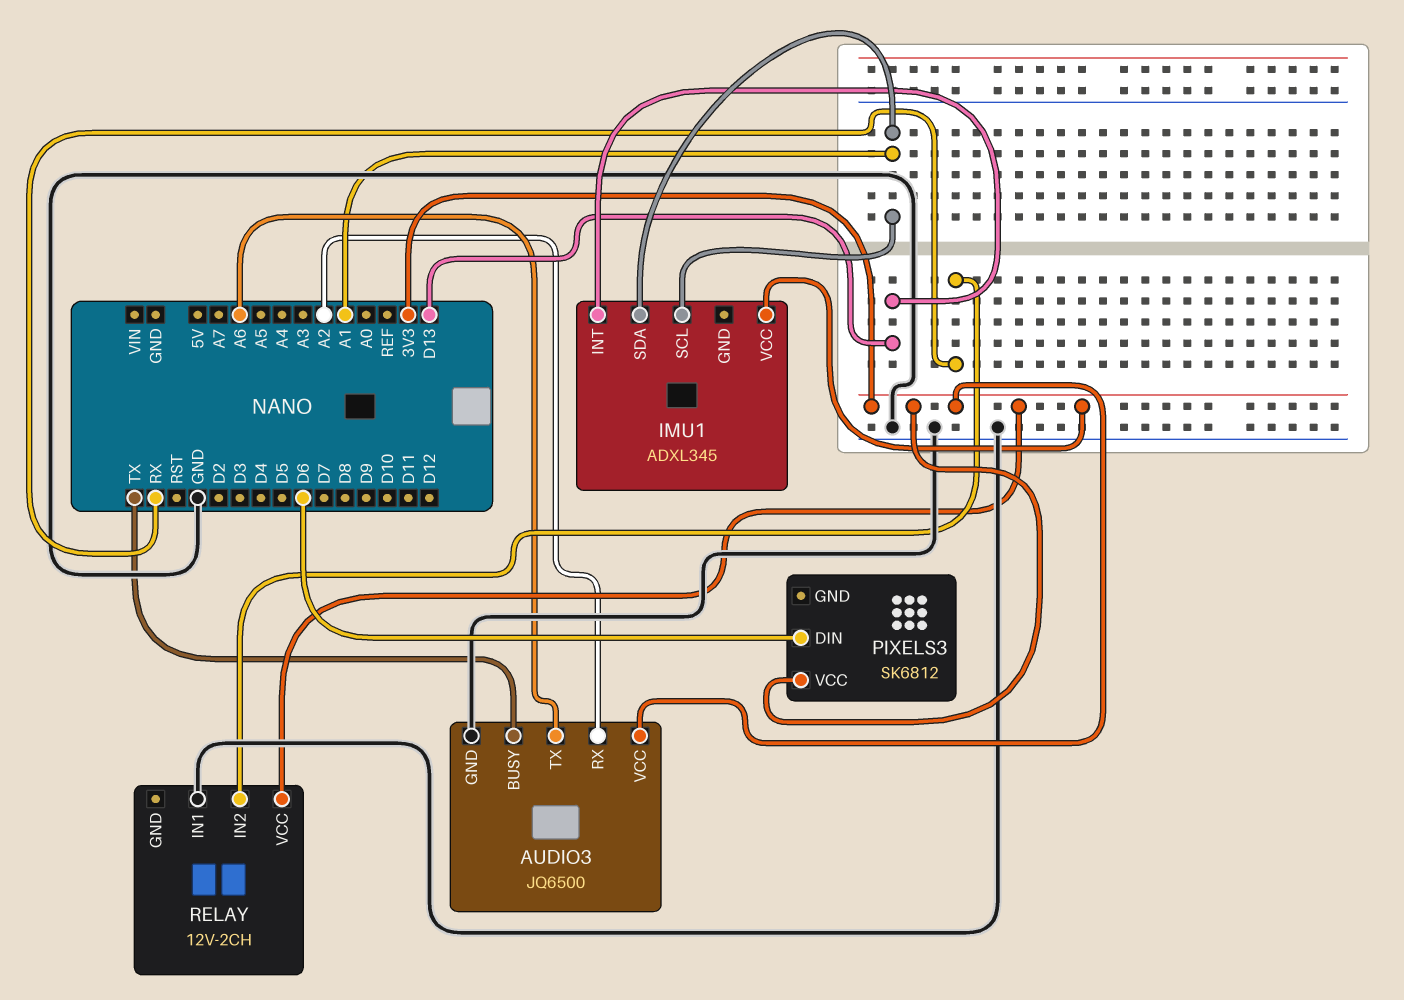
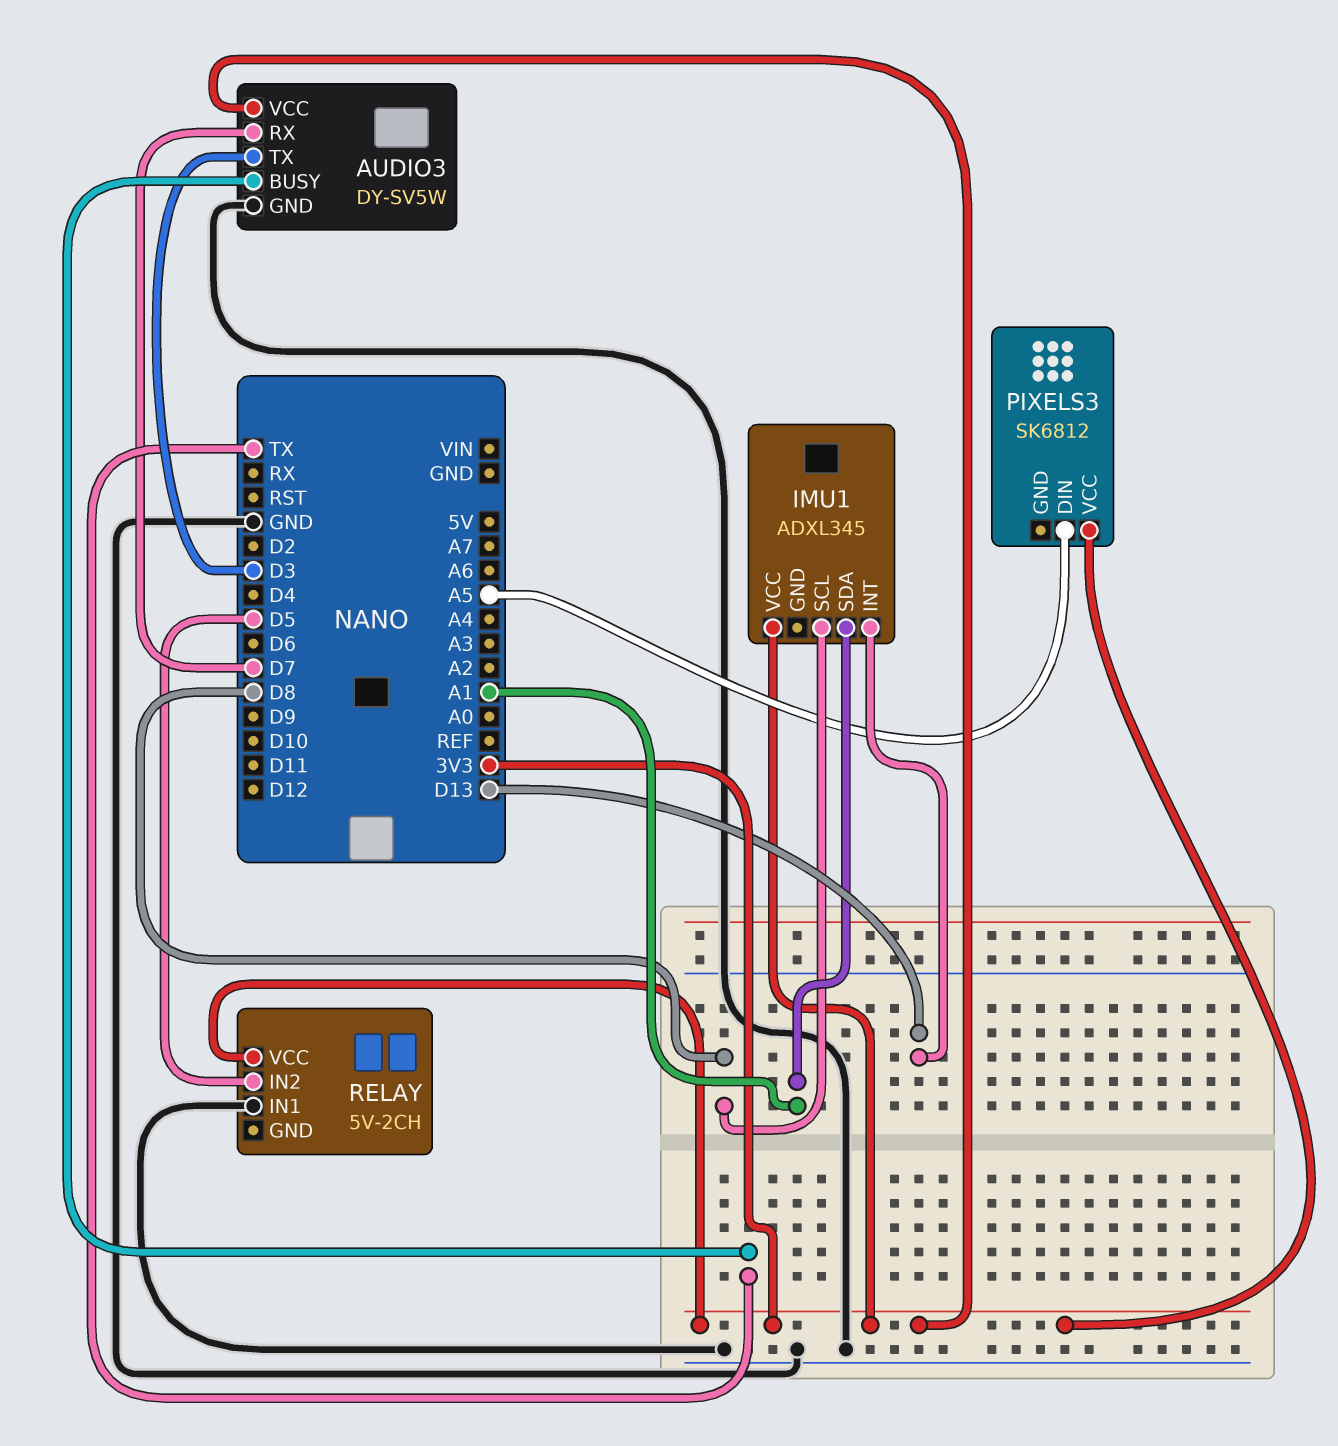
AUDIO3: JQ6500 -> DY-SV5W
AUDIO3 pin RX: A2 -> D7
AUDIO3 pin TX: A6 -> D3
IMU1 pin SCL: A1 -> D8
PIXELS3 pin DIN: D6 -> A5
RELAY: 12V-2CH -> 5V-2CH
RELAY pin IN2: RX -> D5

